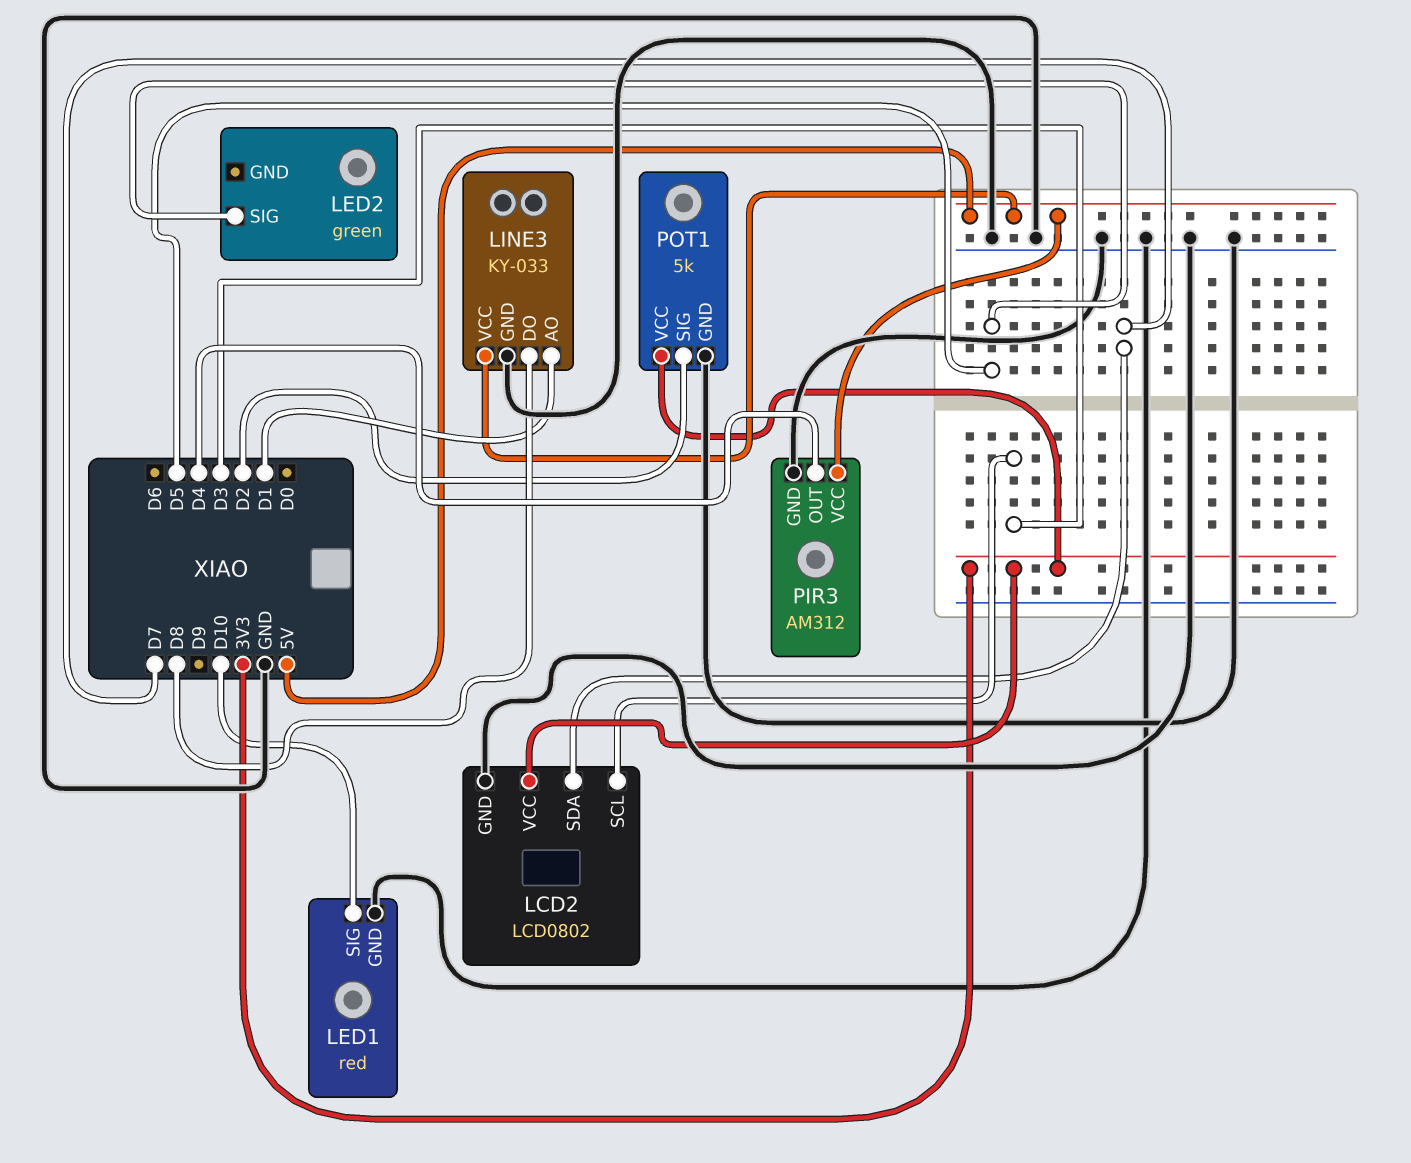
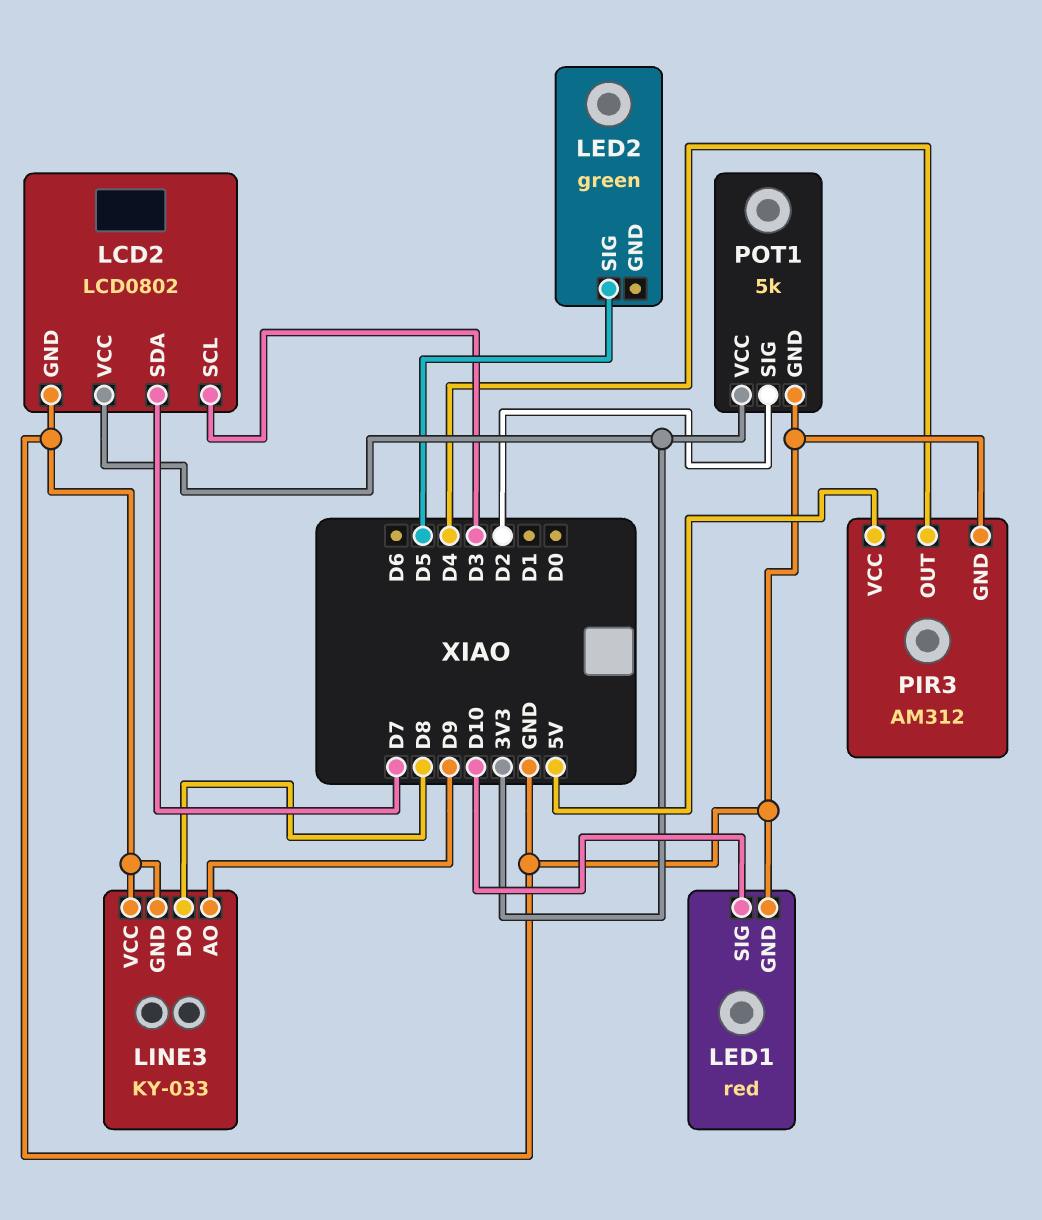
LINE3 pin AO: D1 -> D9
LINE3 pin VCC: 5V -> GND

